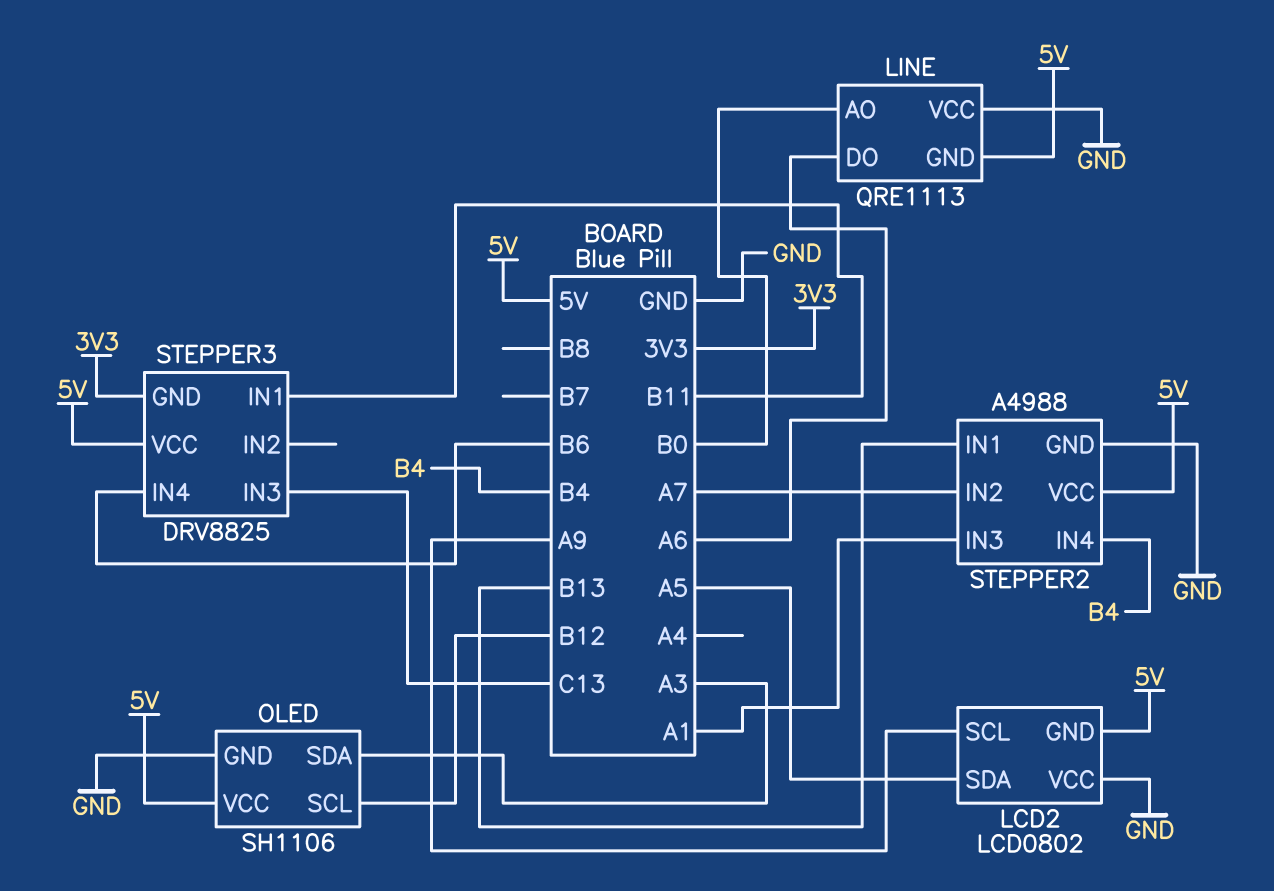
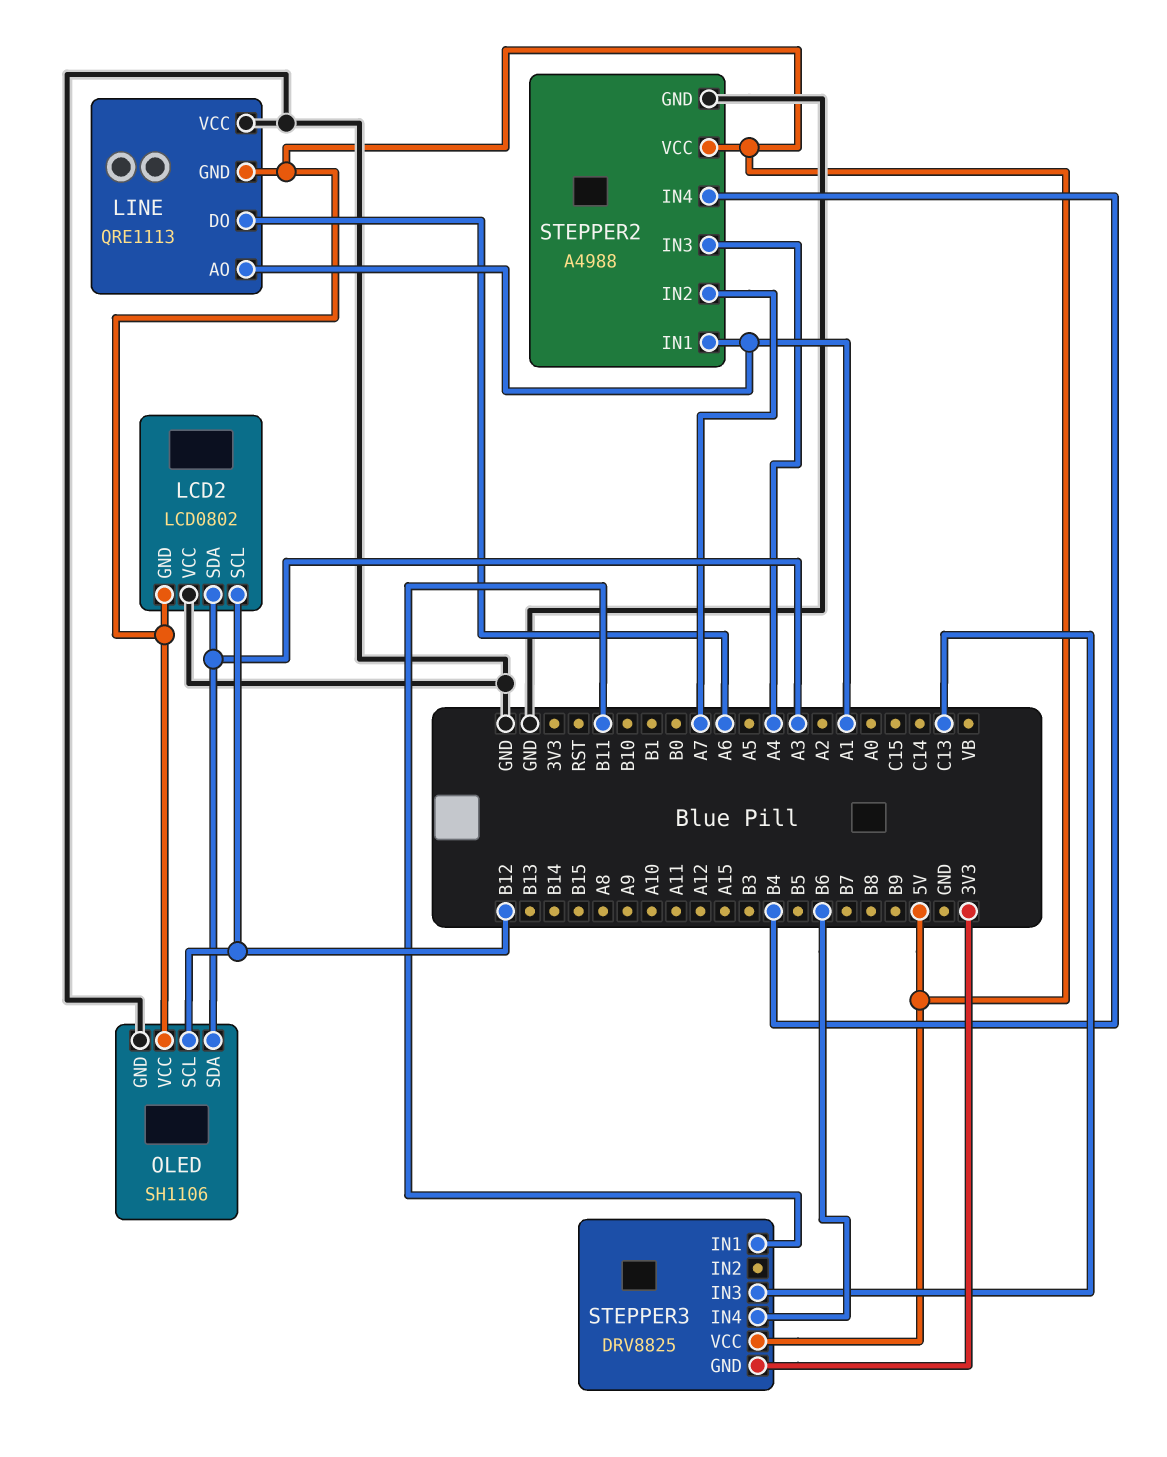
LCD2 pin SCL: A9 -> B12
LCD2 pin SDA: A5 -> A3
LINE pin AO: B0 -> A1
STEPPER2 pin IN1: B13 -> A1
STEPPER2 pin IN3: A1 -> A4

